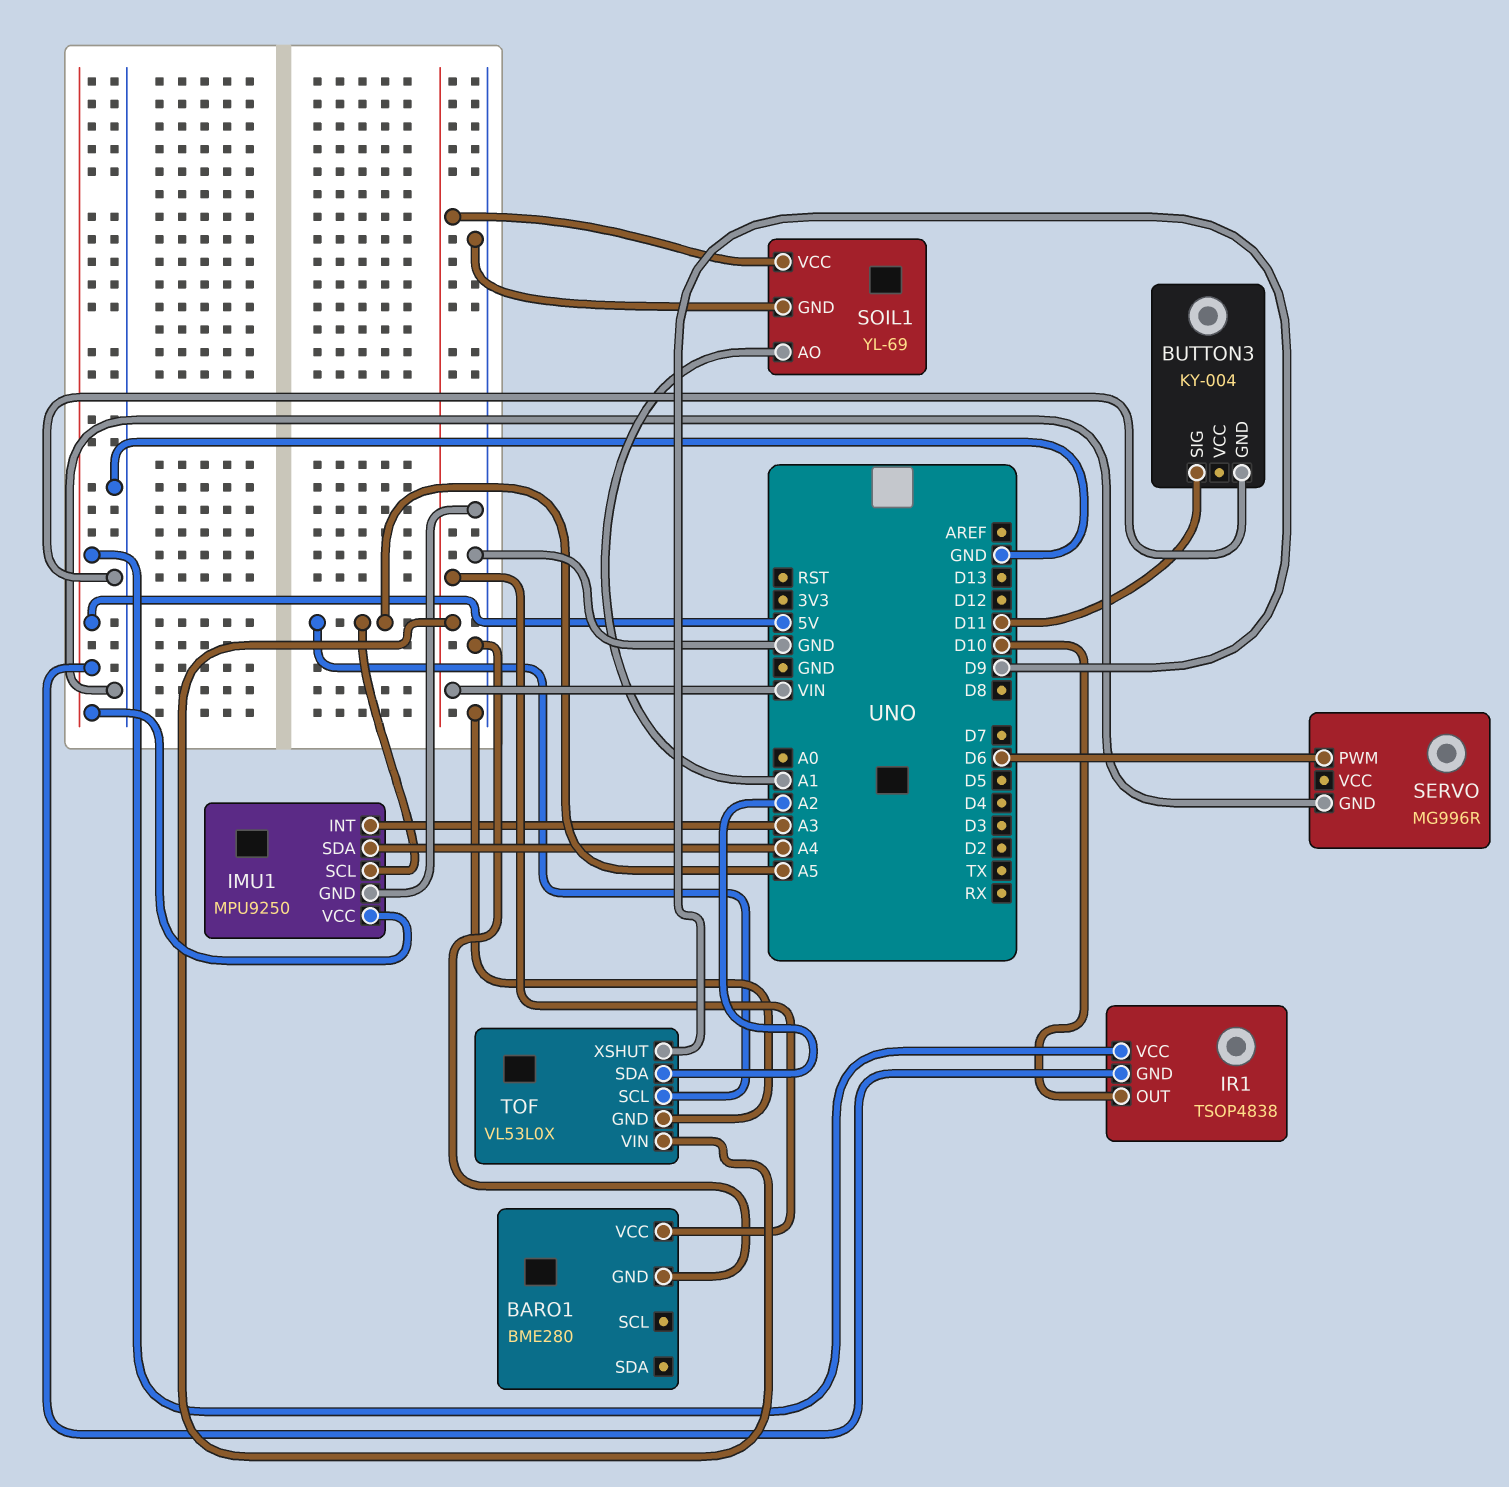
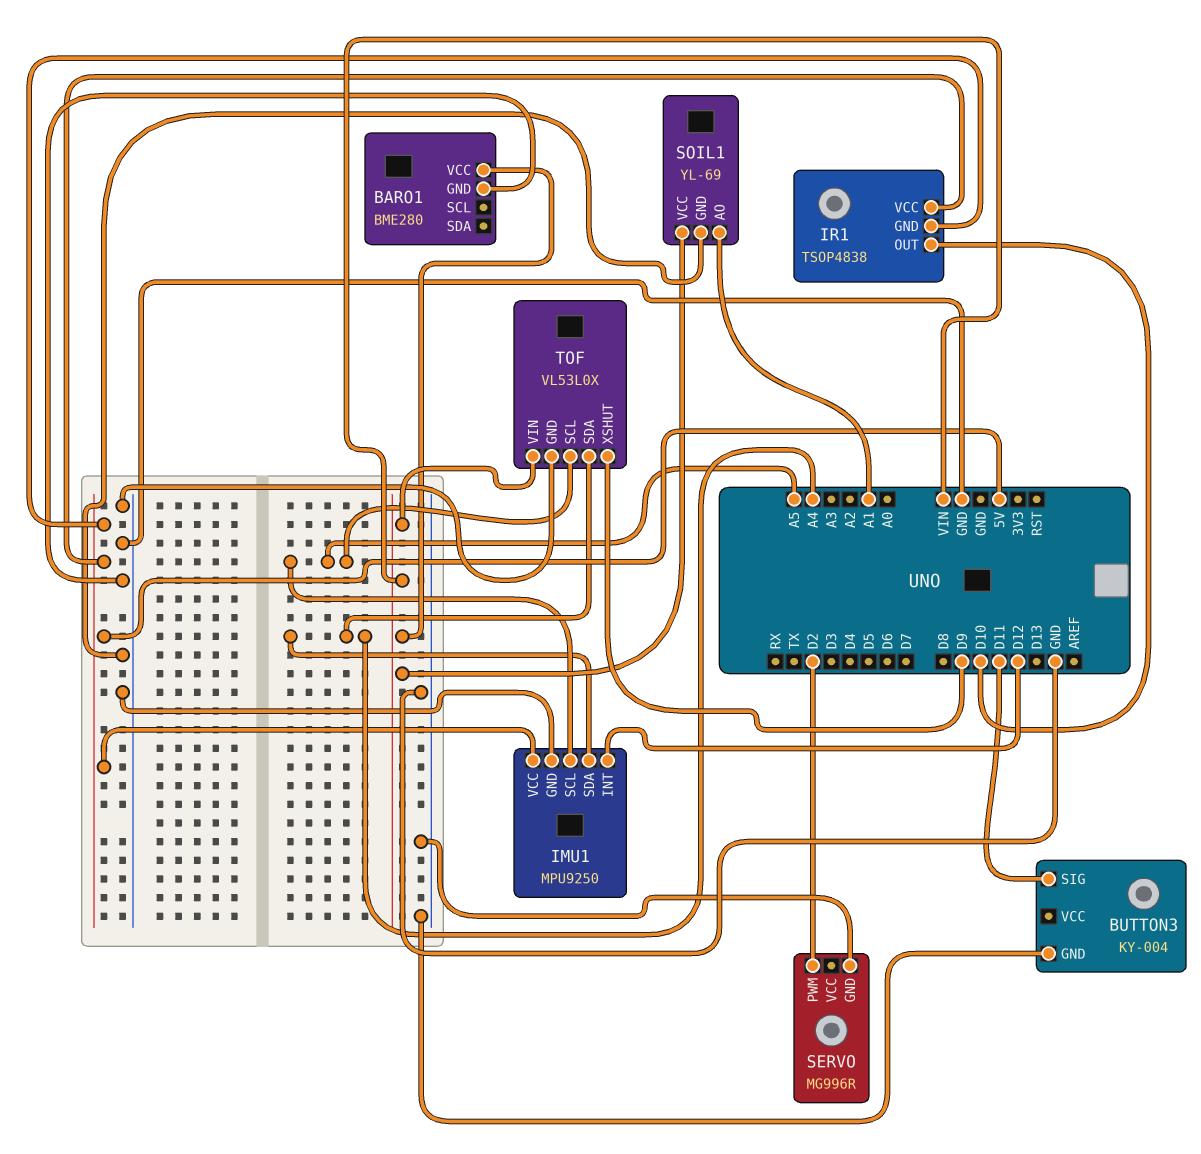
IMU1 pin INT: A3 -> D12
SERVO pin PWM: D6 -> D2
TOF pin SDA: A2 -> A4

